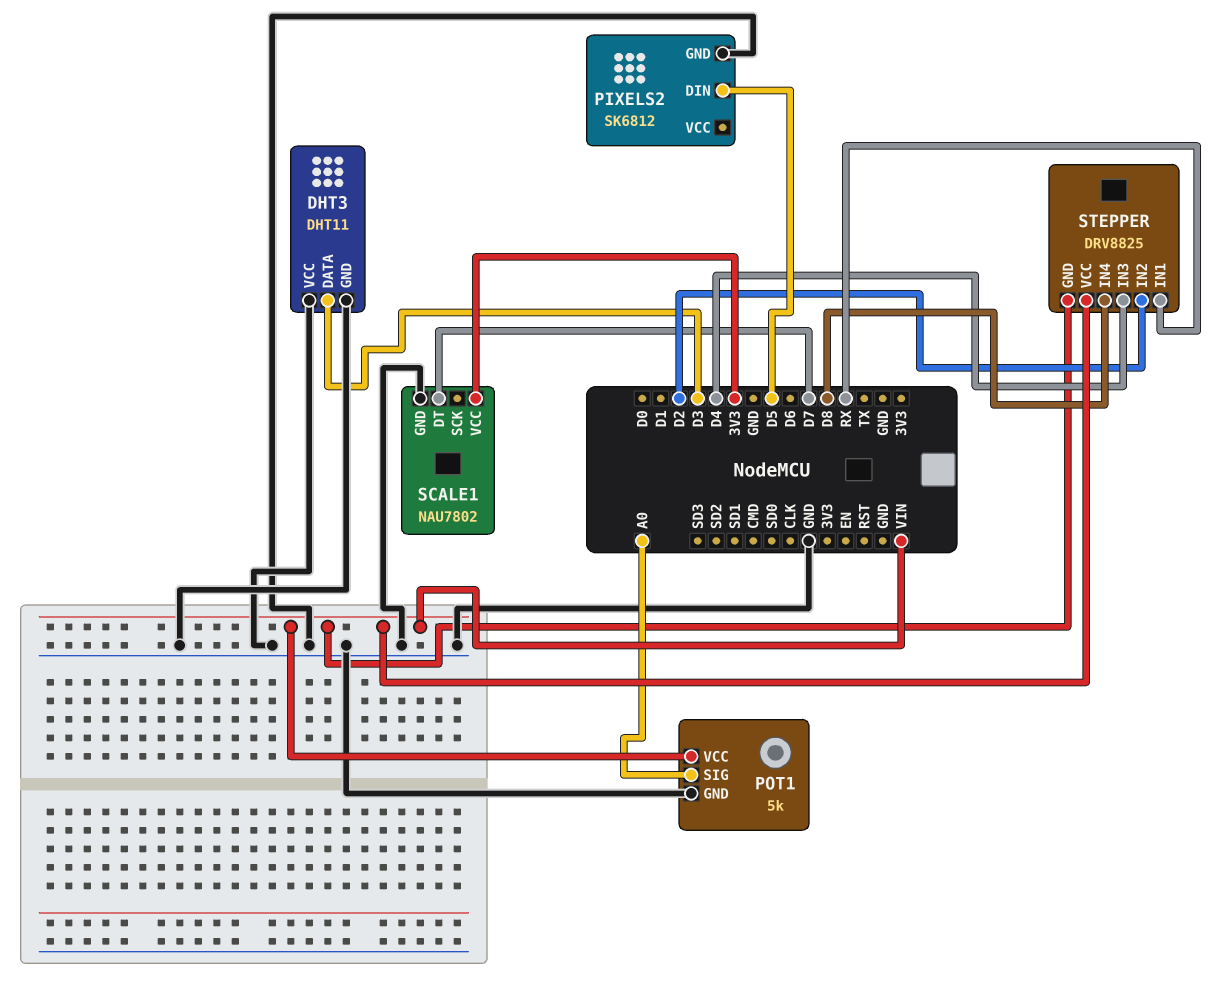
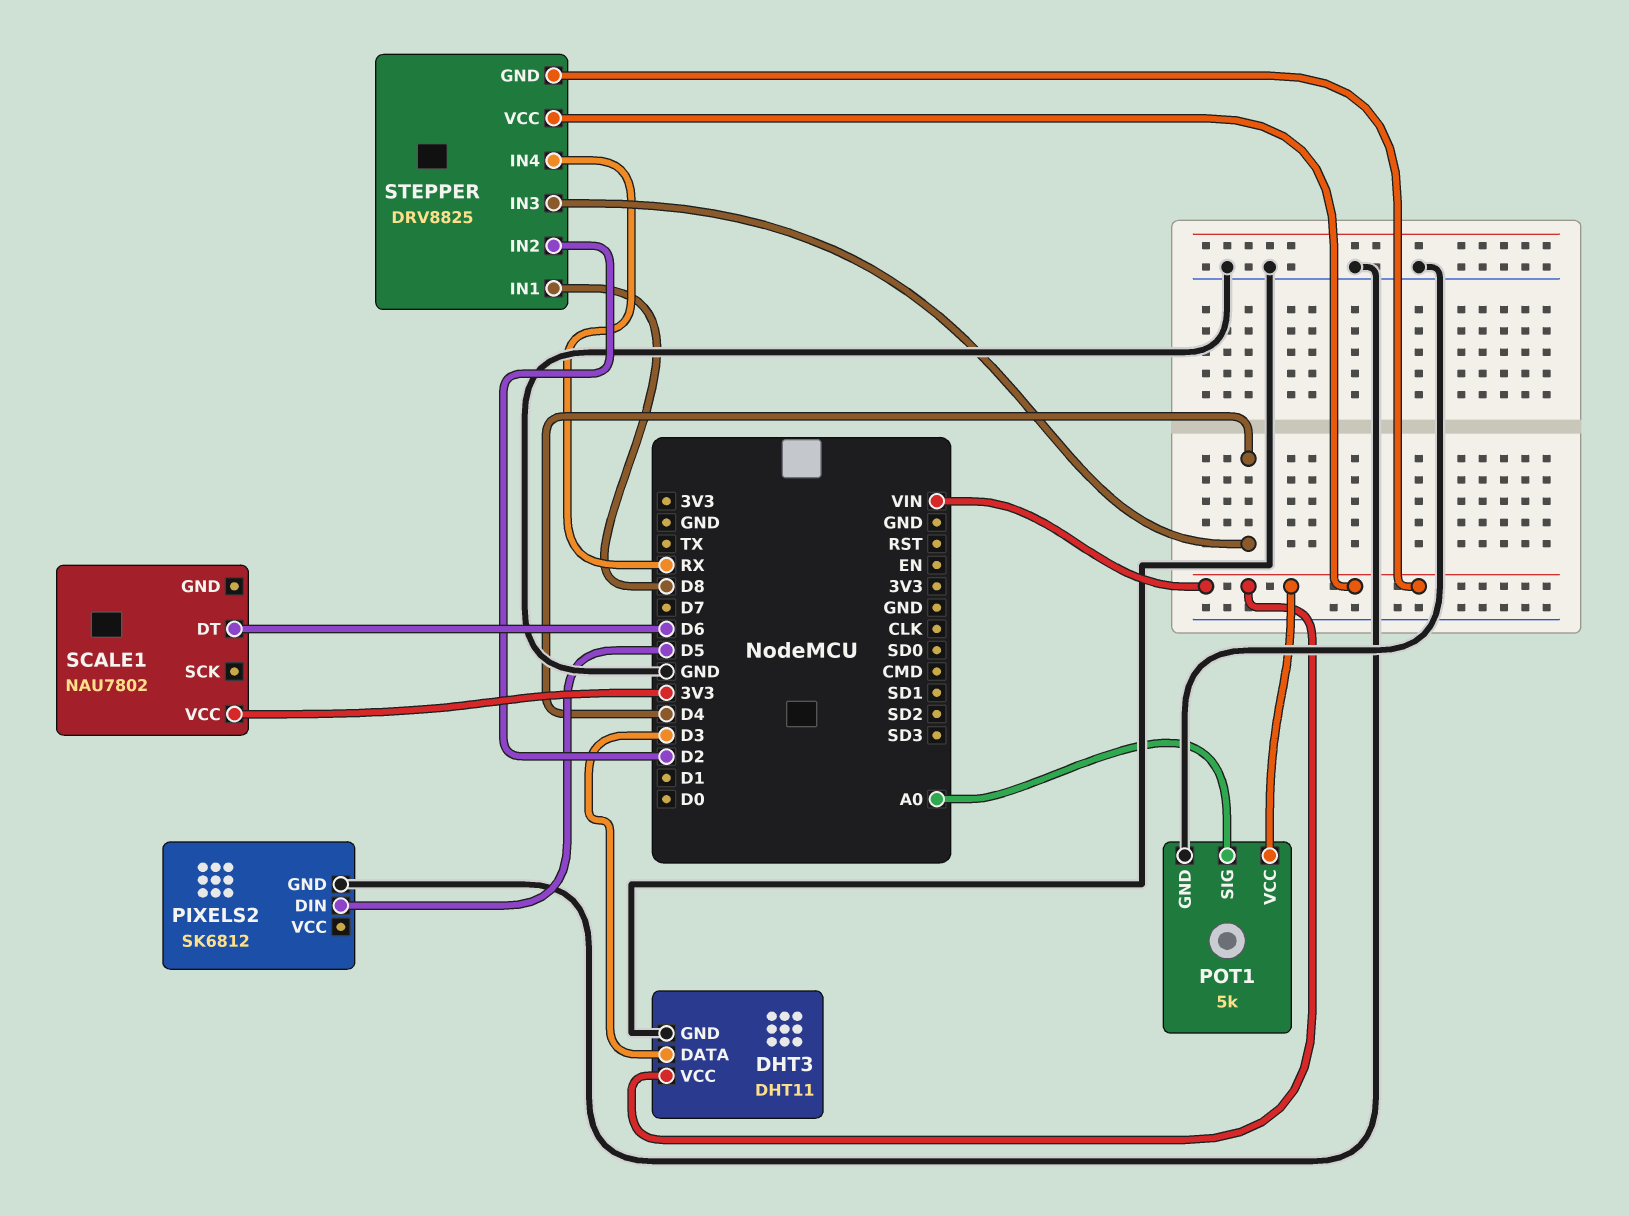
DHT3 pin VCC: GND -> VIN
SCALE1 pin DT: D7 -> D6
SCALE1 pin GND: GND -> none
STEPPER pin IN1: RX -> D8
STEPPER pin IN4: D8 -> RX

